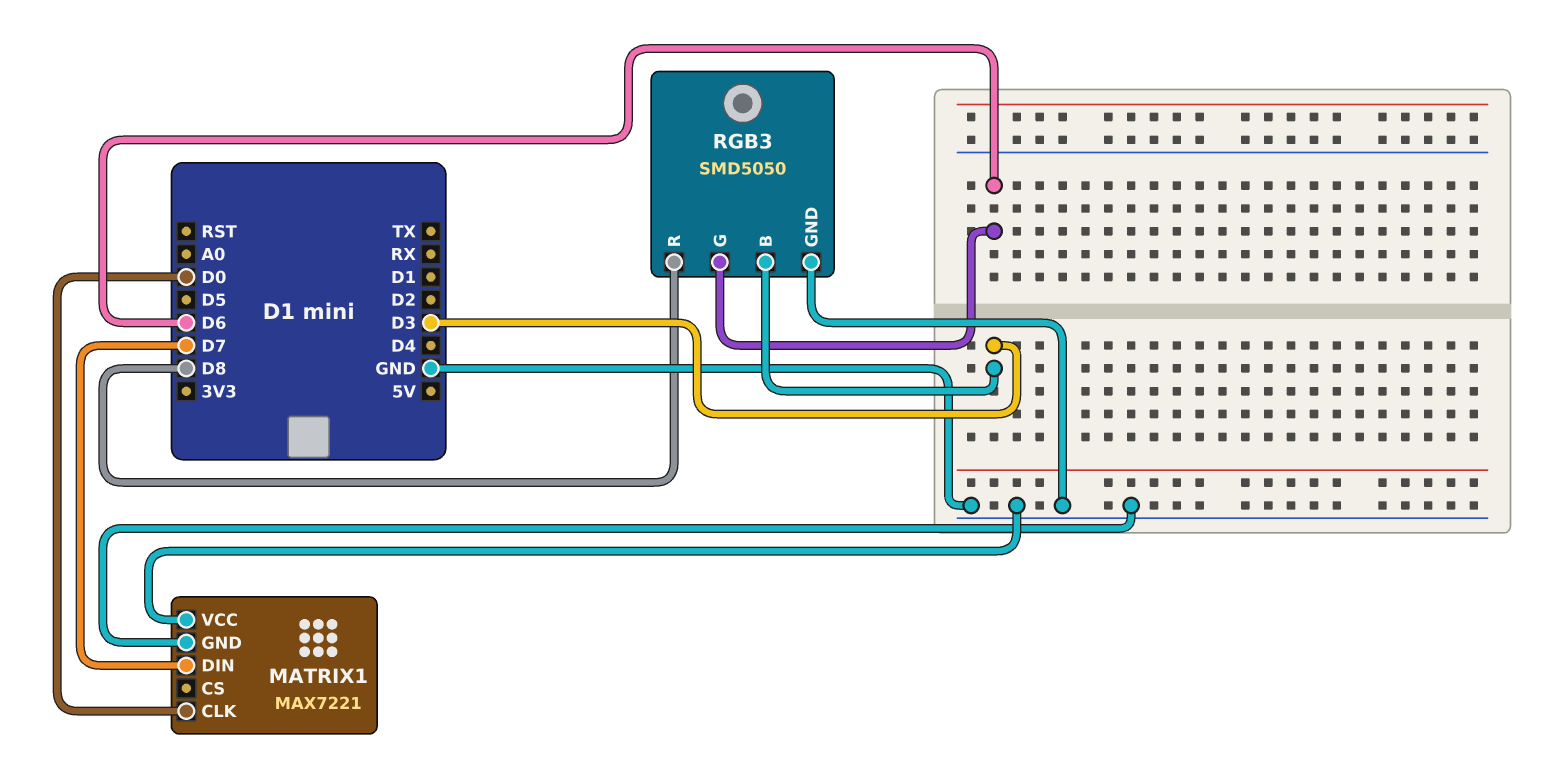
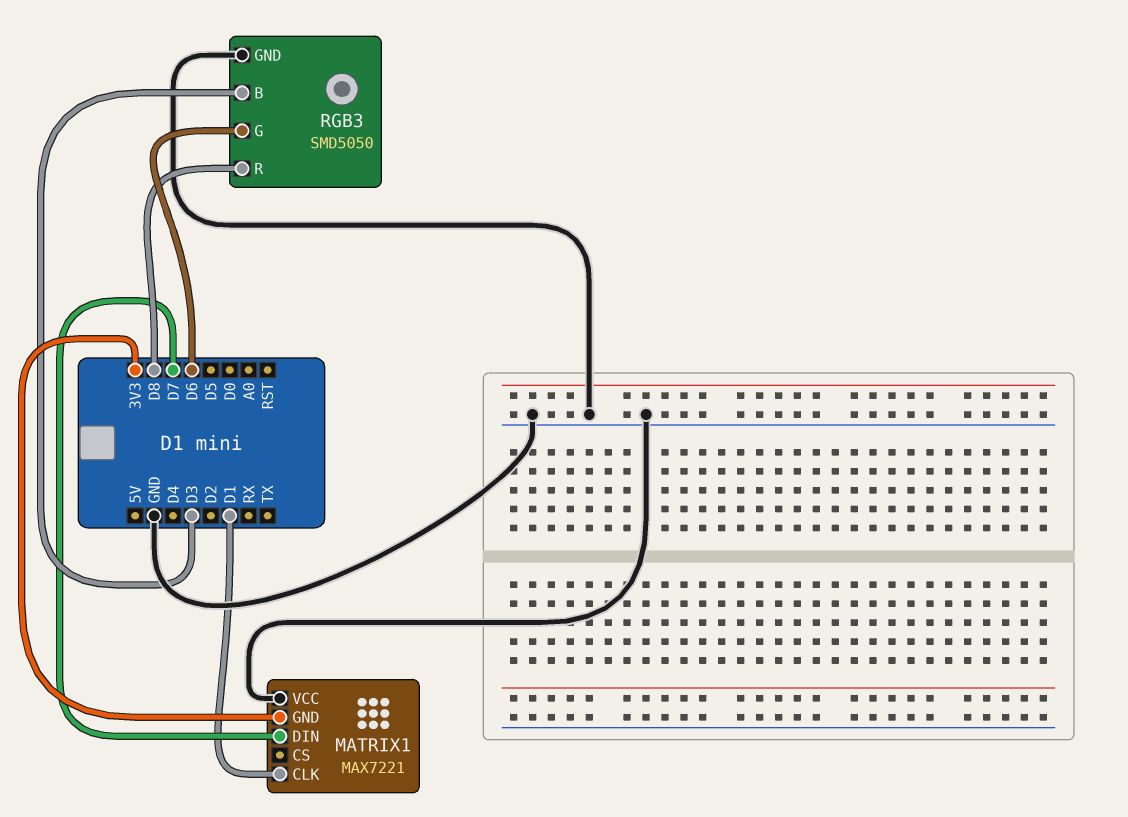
MATRIX1 pin CLK: D0 -> D1
MATRIX1 pin GND: GND -> 3V3

